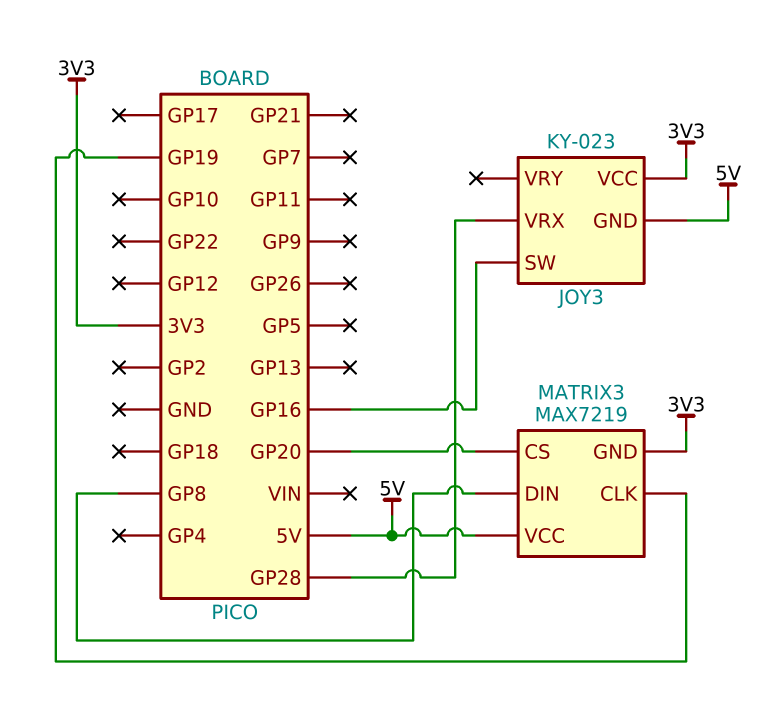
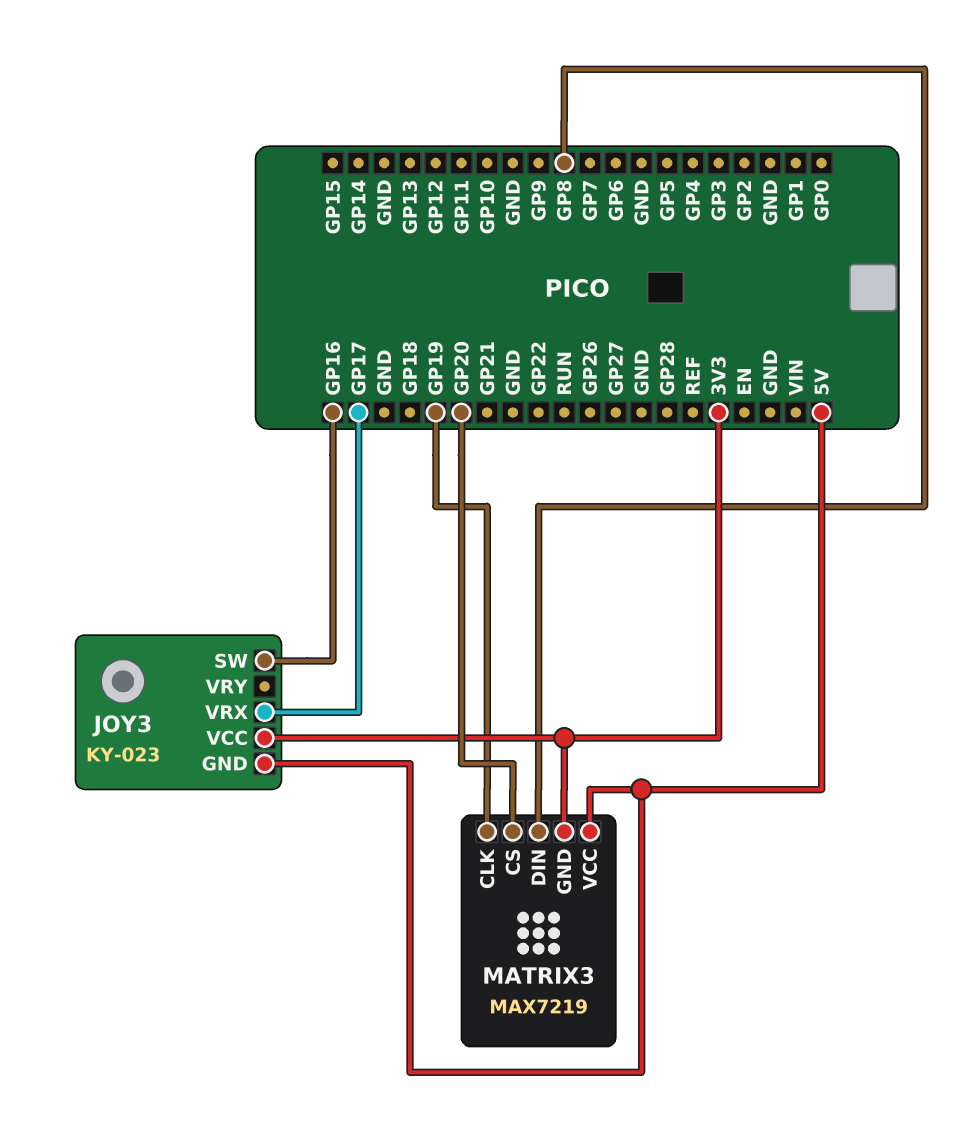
JOY3 pin VRX: GP28 -> GP17

